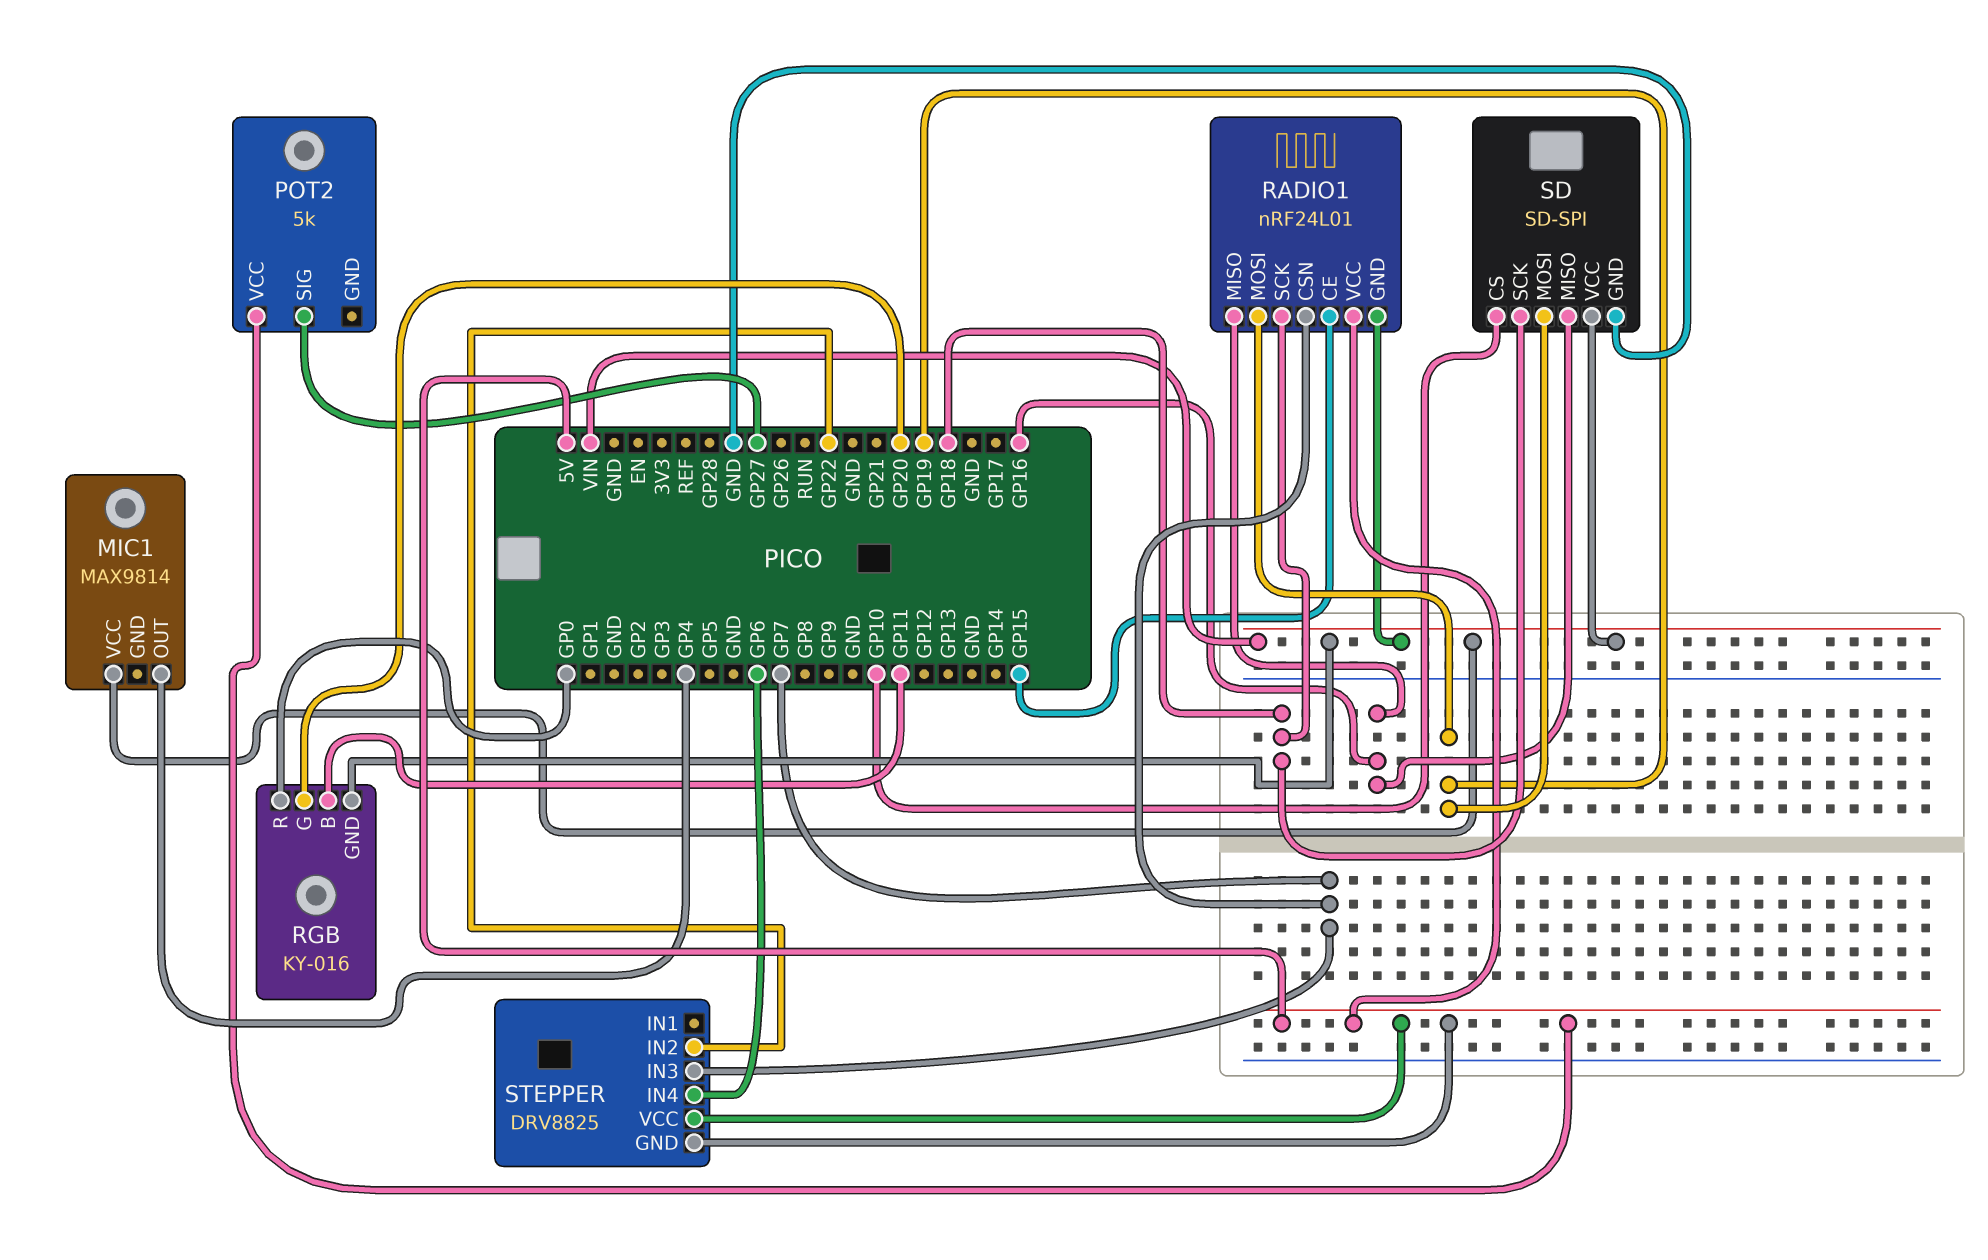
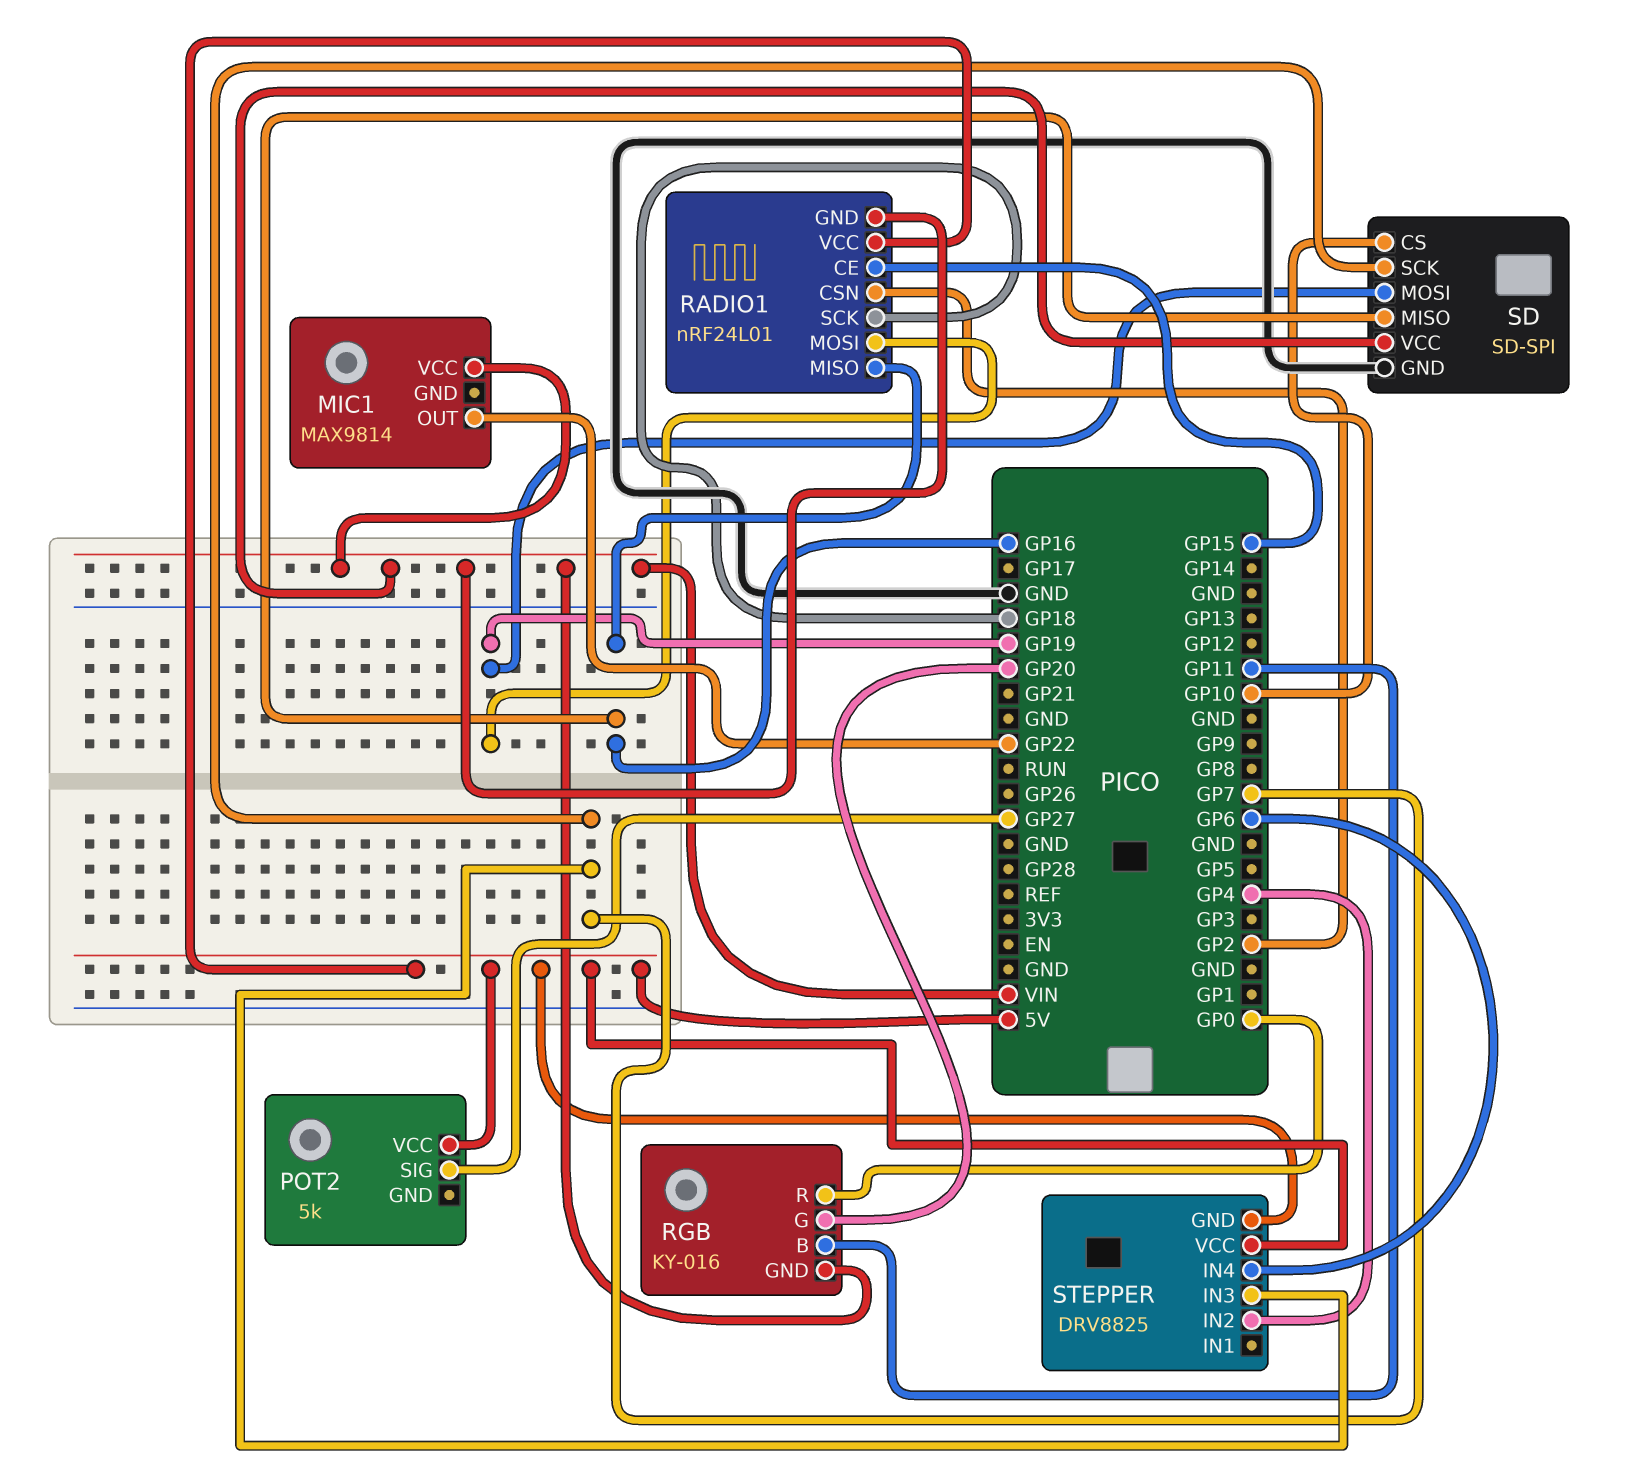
MIC1 pin OUT: GP4 -> GP22
RADIO1 pin CSN: GP7 -> GP2
SD pin SCK: GP18 -> GP7
STEPPER pin IN2: GP22 -> GP4

